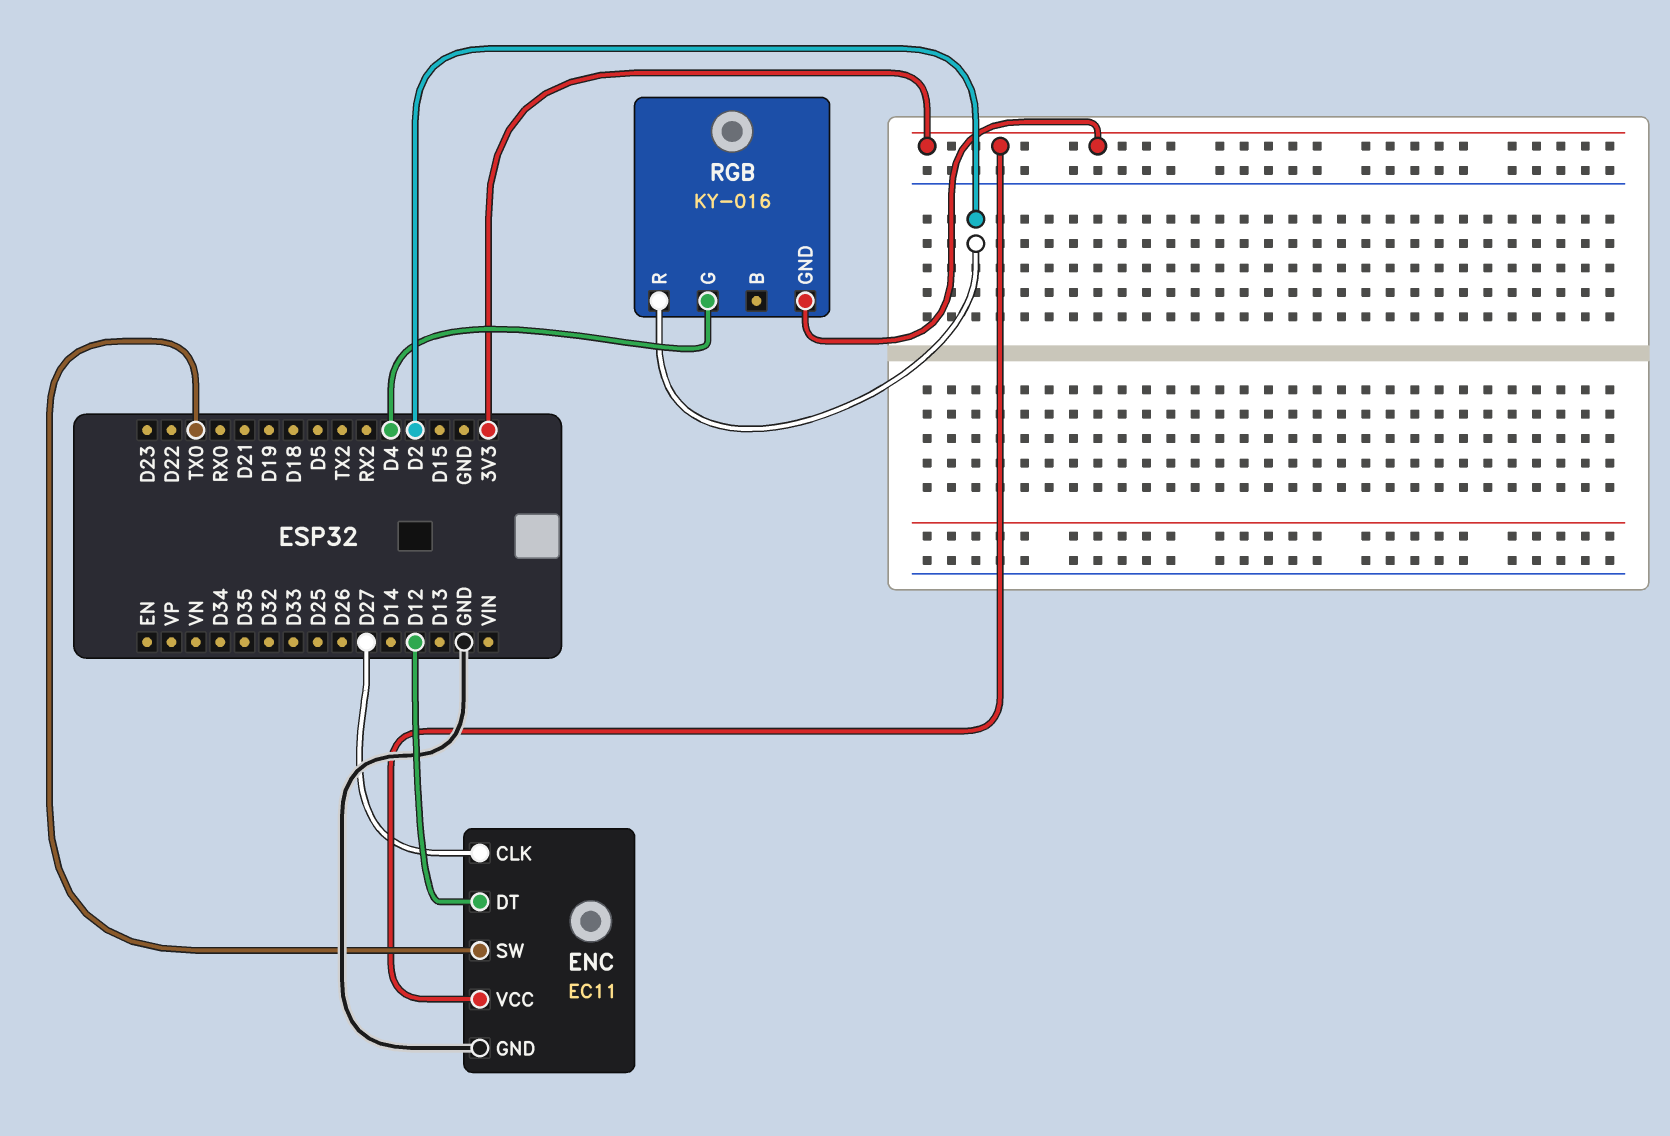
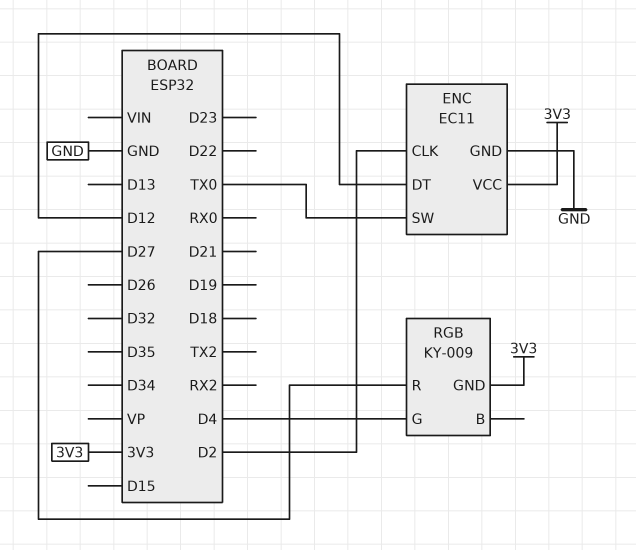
ENC pin CLK: D27 -> D2
RGB: KY-016 -> KY-009
RGB pin R: D2 -> D27

